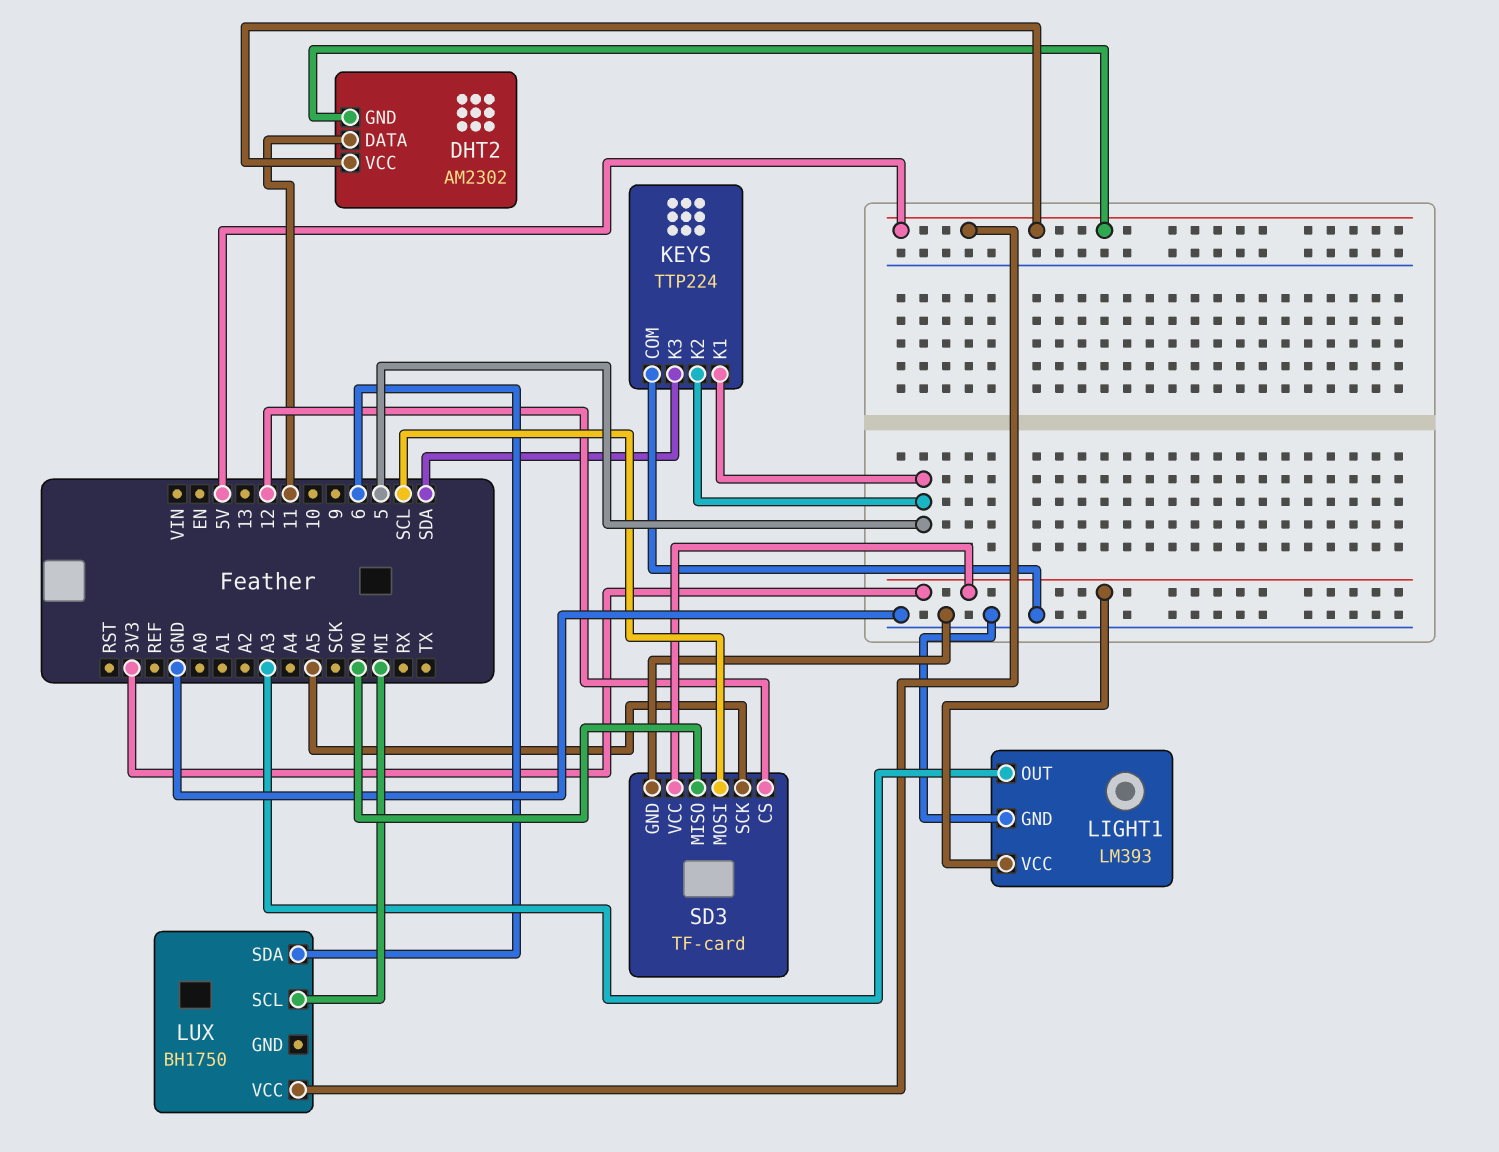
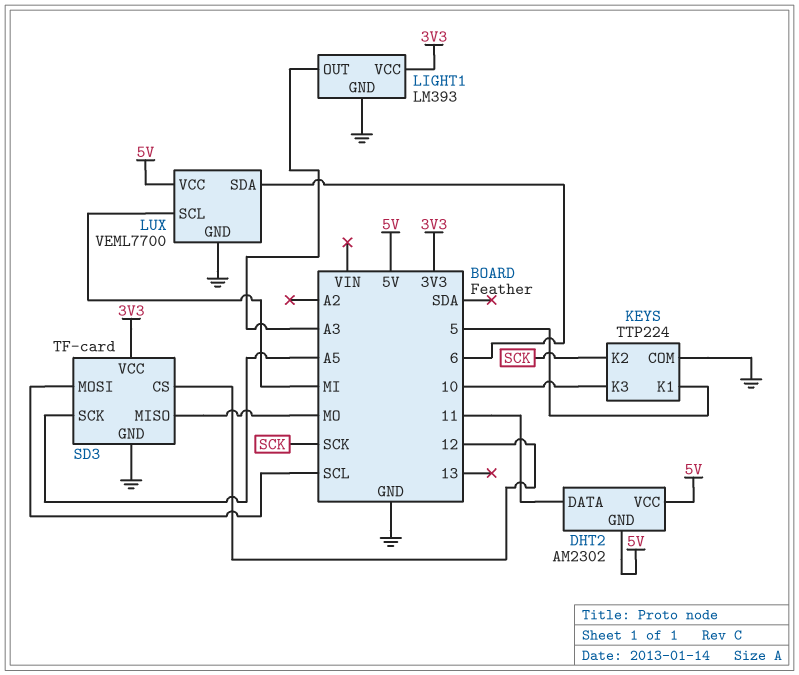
KEYS pin K2: 5 -> SCK
KEYS pin K3: SDA -> 10
LUX: BH1750 -> VEML7700
LUX pin GND: none -> GND

